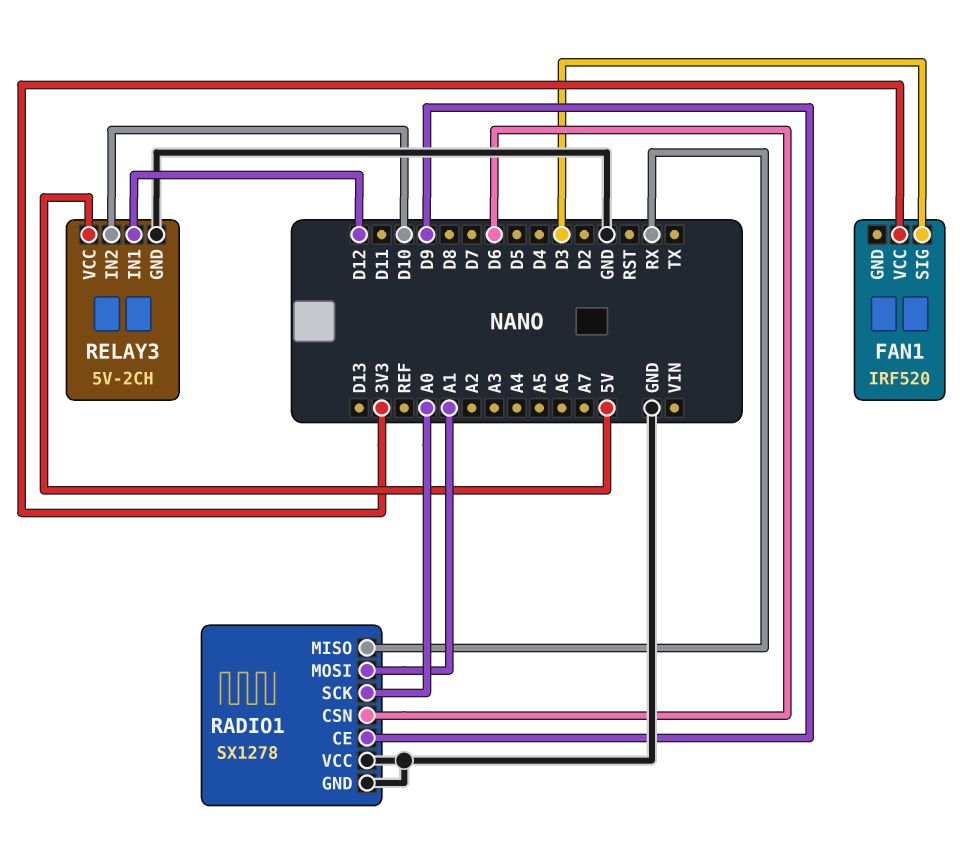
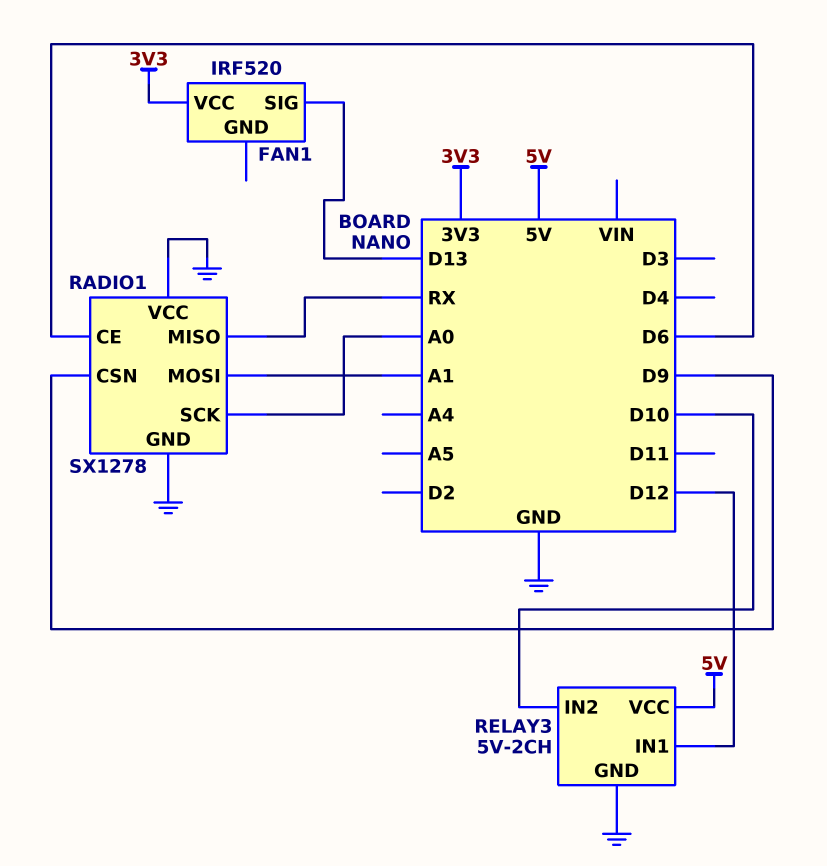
FAN1 pin SIG: D3 -> D13
RADIO1 pin CE: D9 -> D6
RADIO1 pin CSN: D6 -> D9

